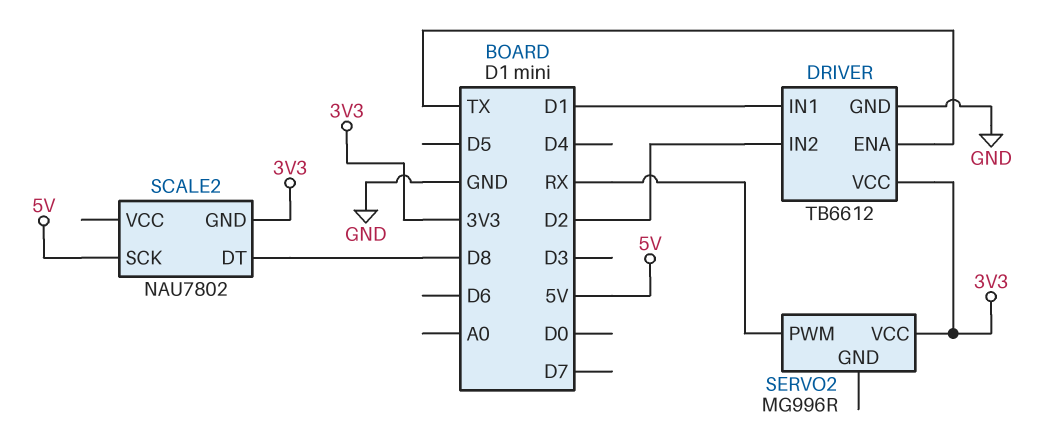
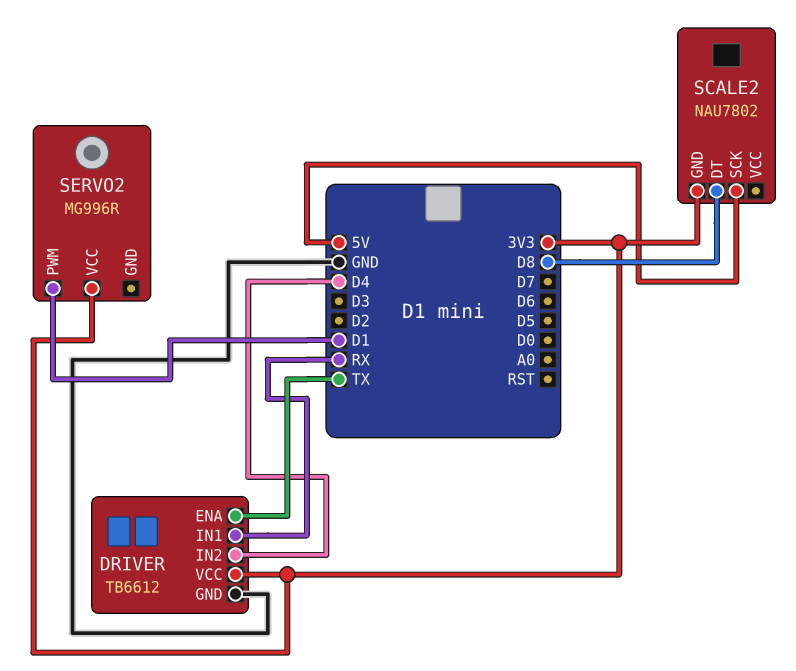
DRIVER pin IN1: D1 -> RX
DRIVER pin IN2: D2 -> D4
SERVO2 pin PWM: RX -> D1

